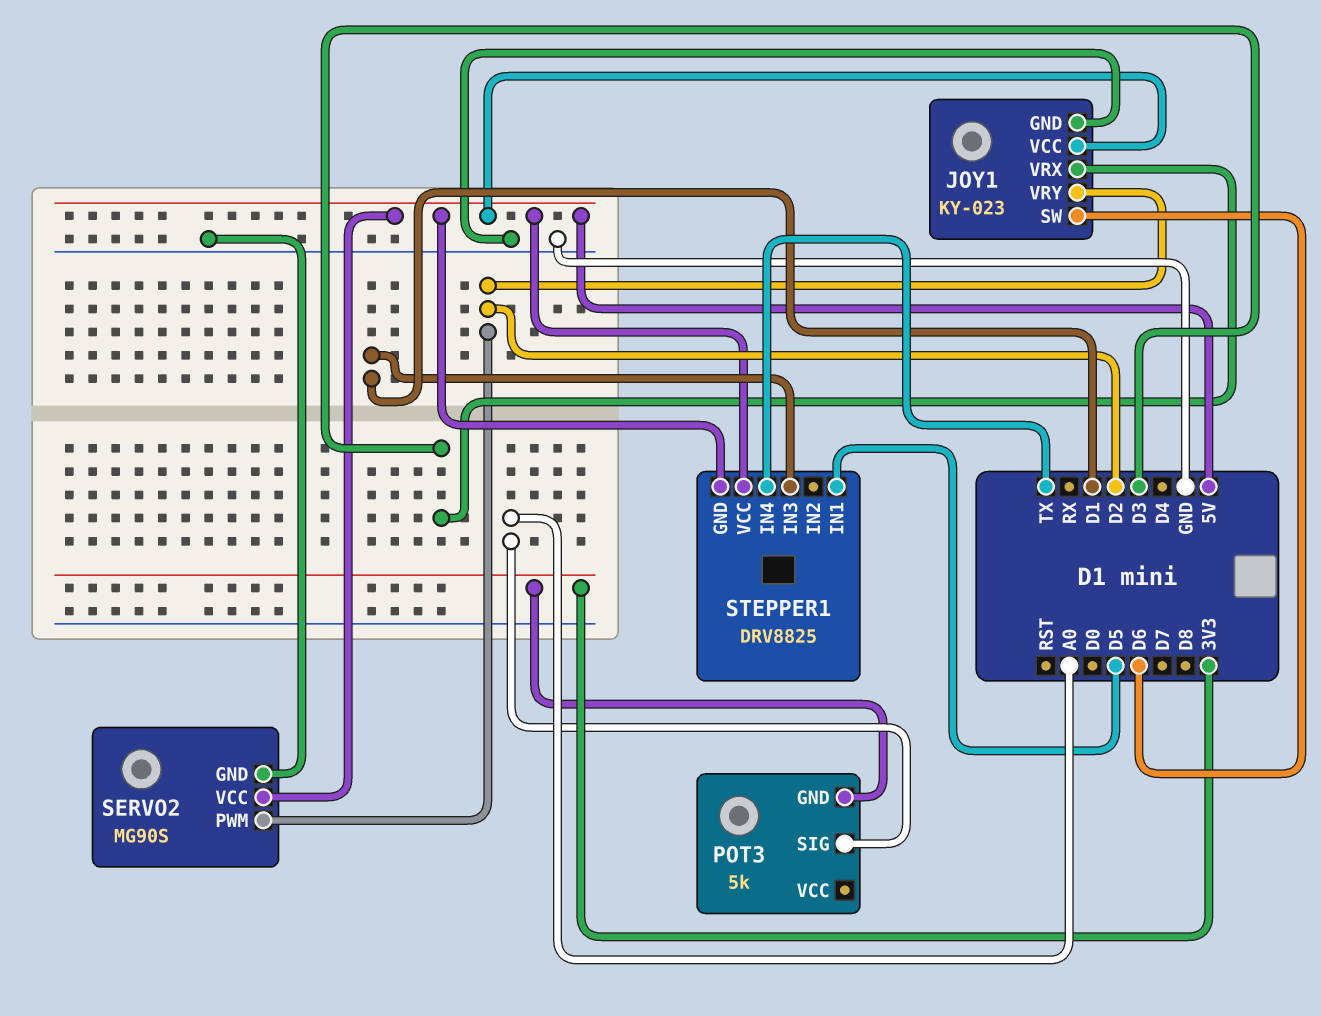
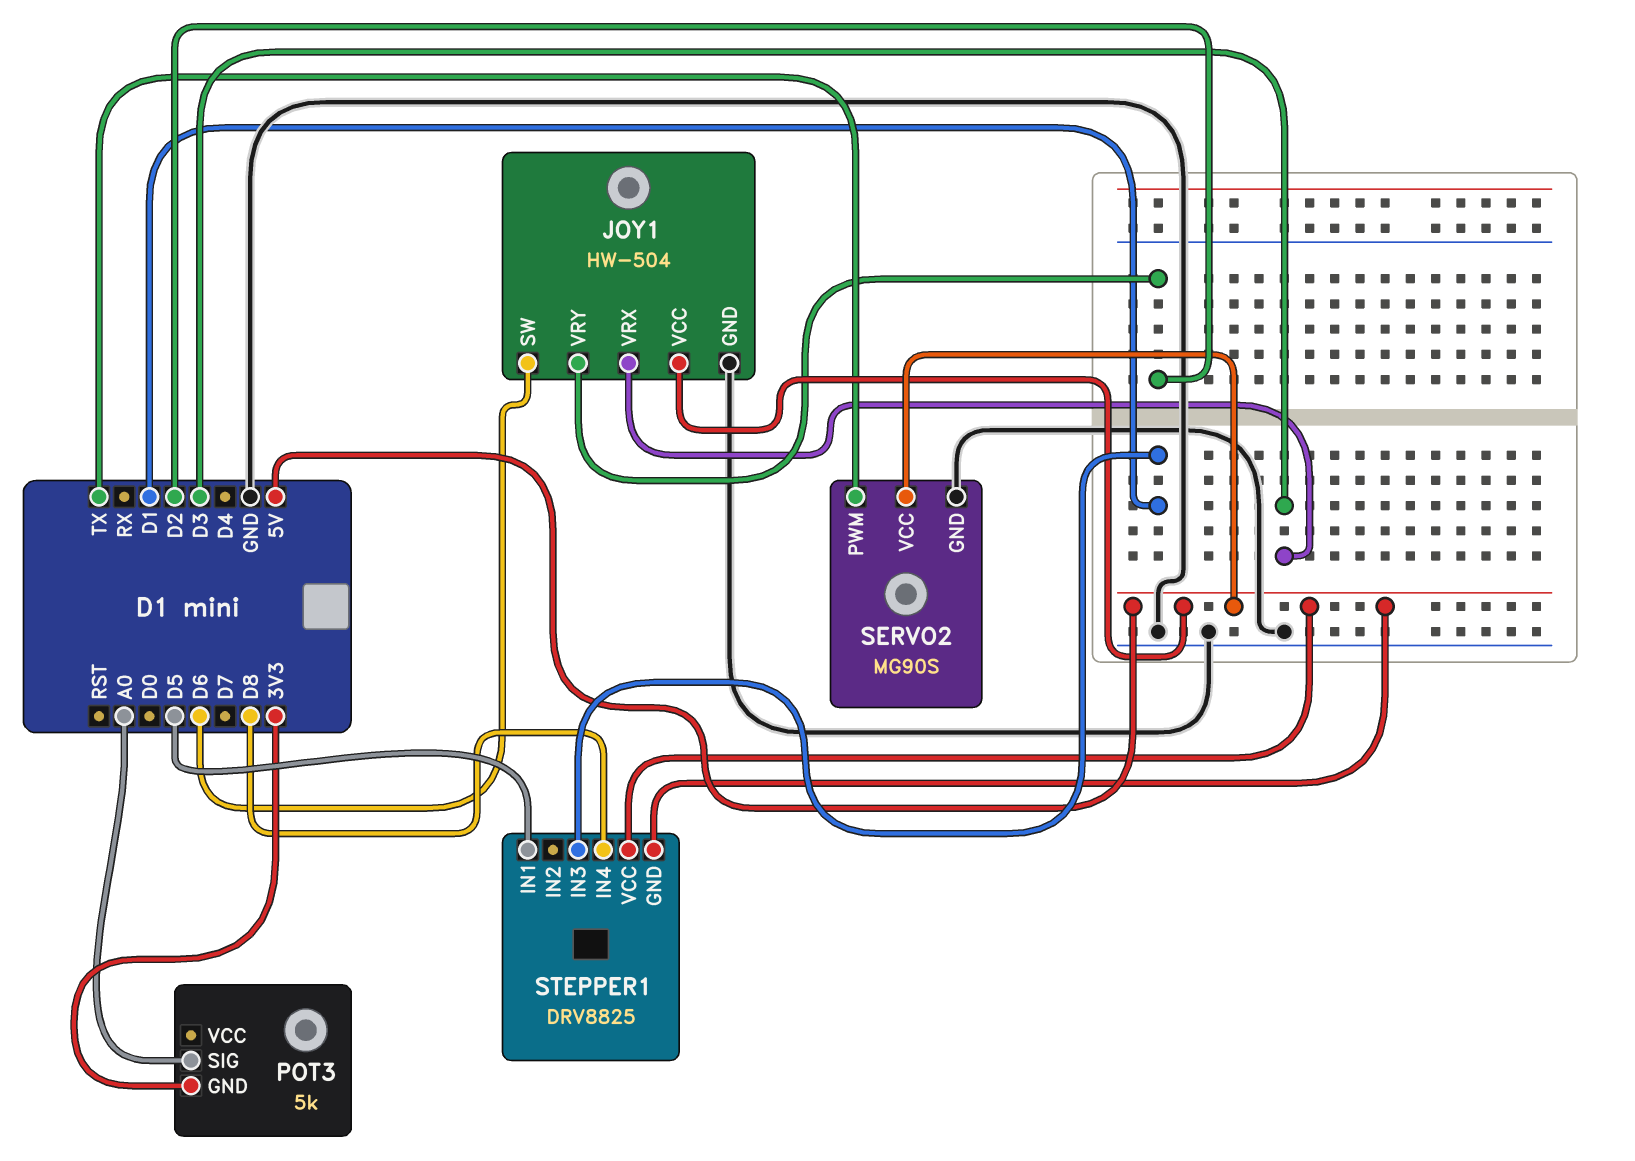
JOY1: KY-023 -> HW-504
SERVO2 pin PWM: D2 -> TX
STEPPER1 pin IN4: TX -> D8

